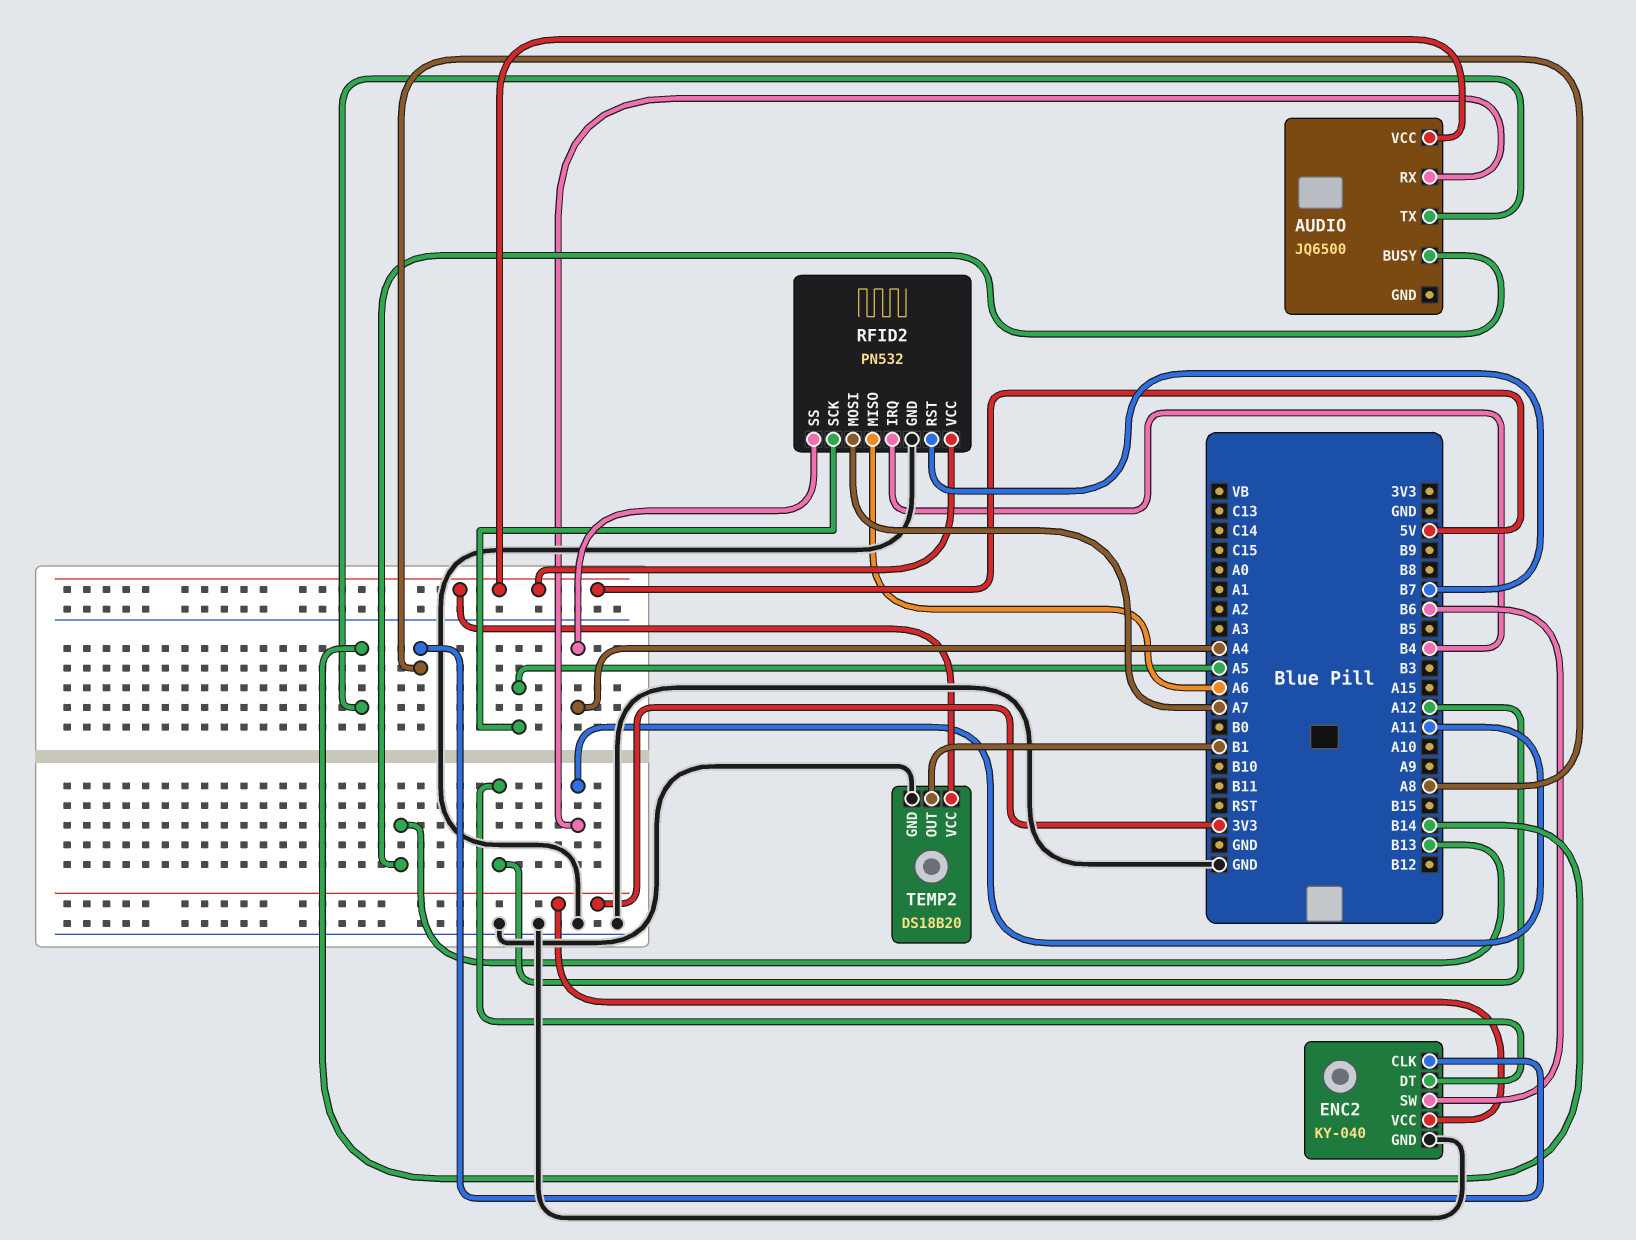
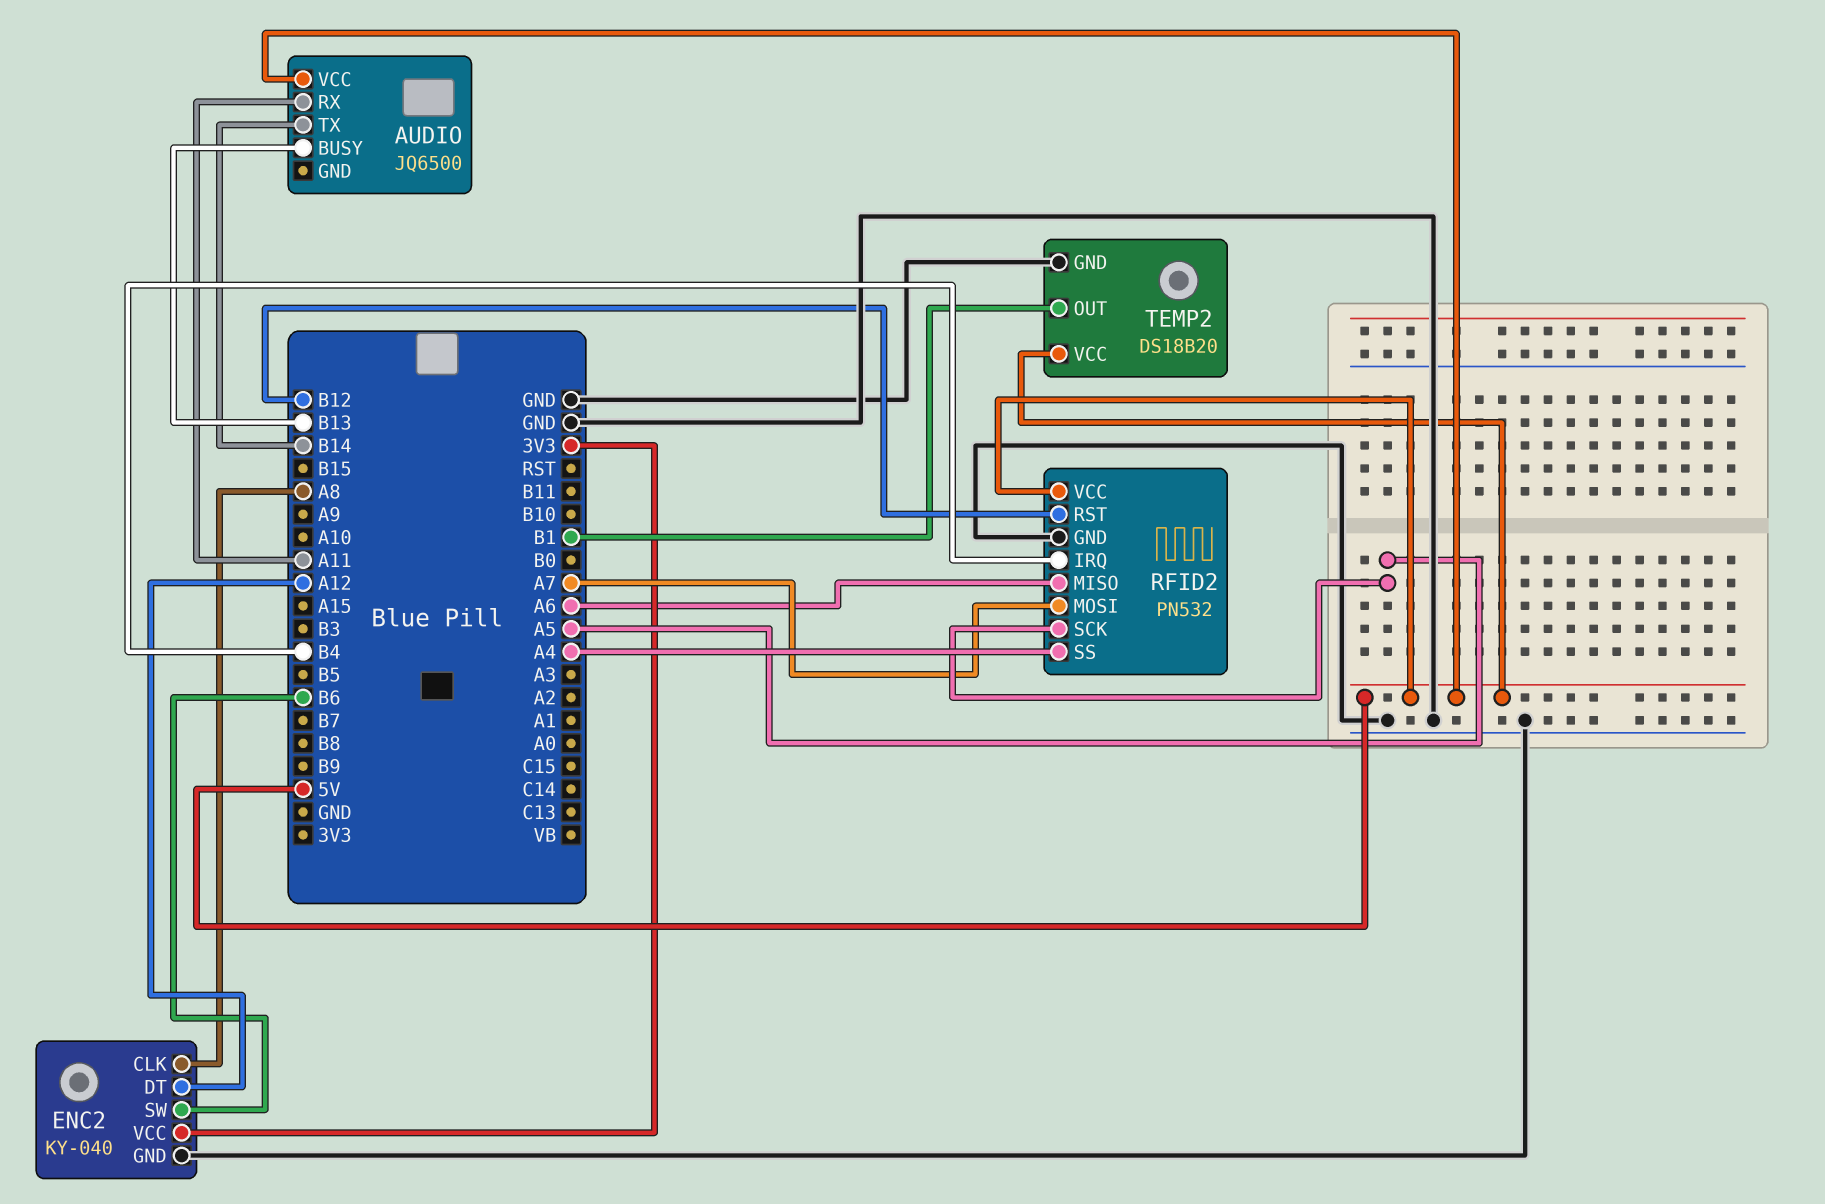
RFID2 pin RST: B7 -> B12

